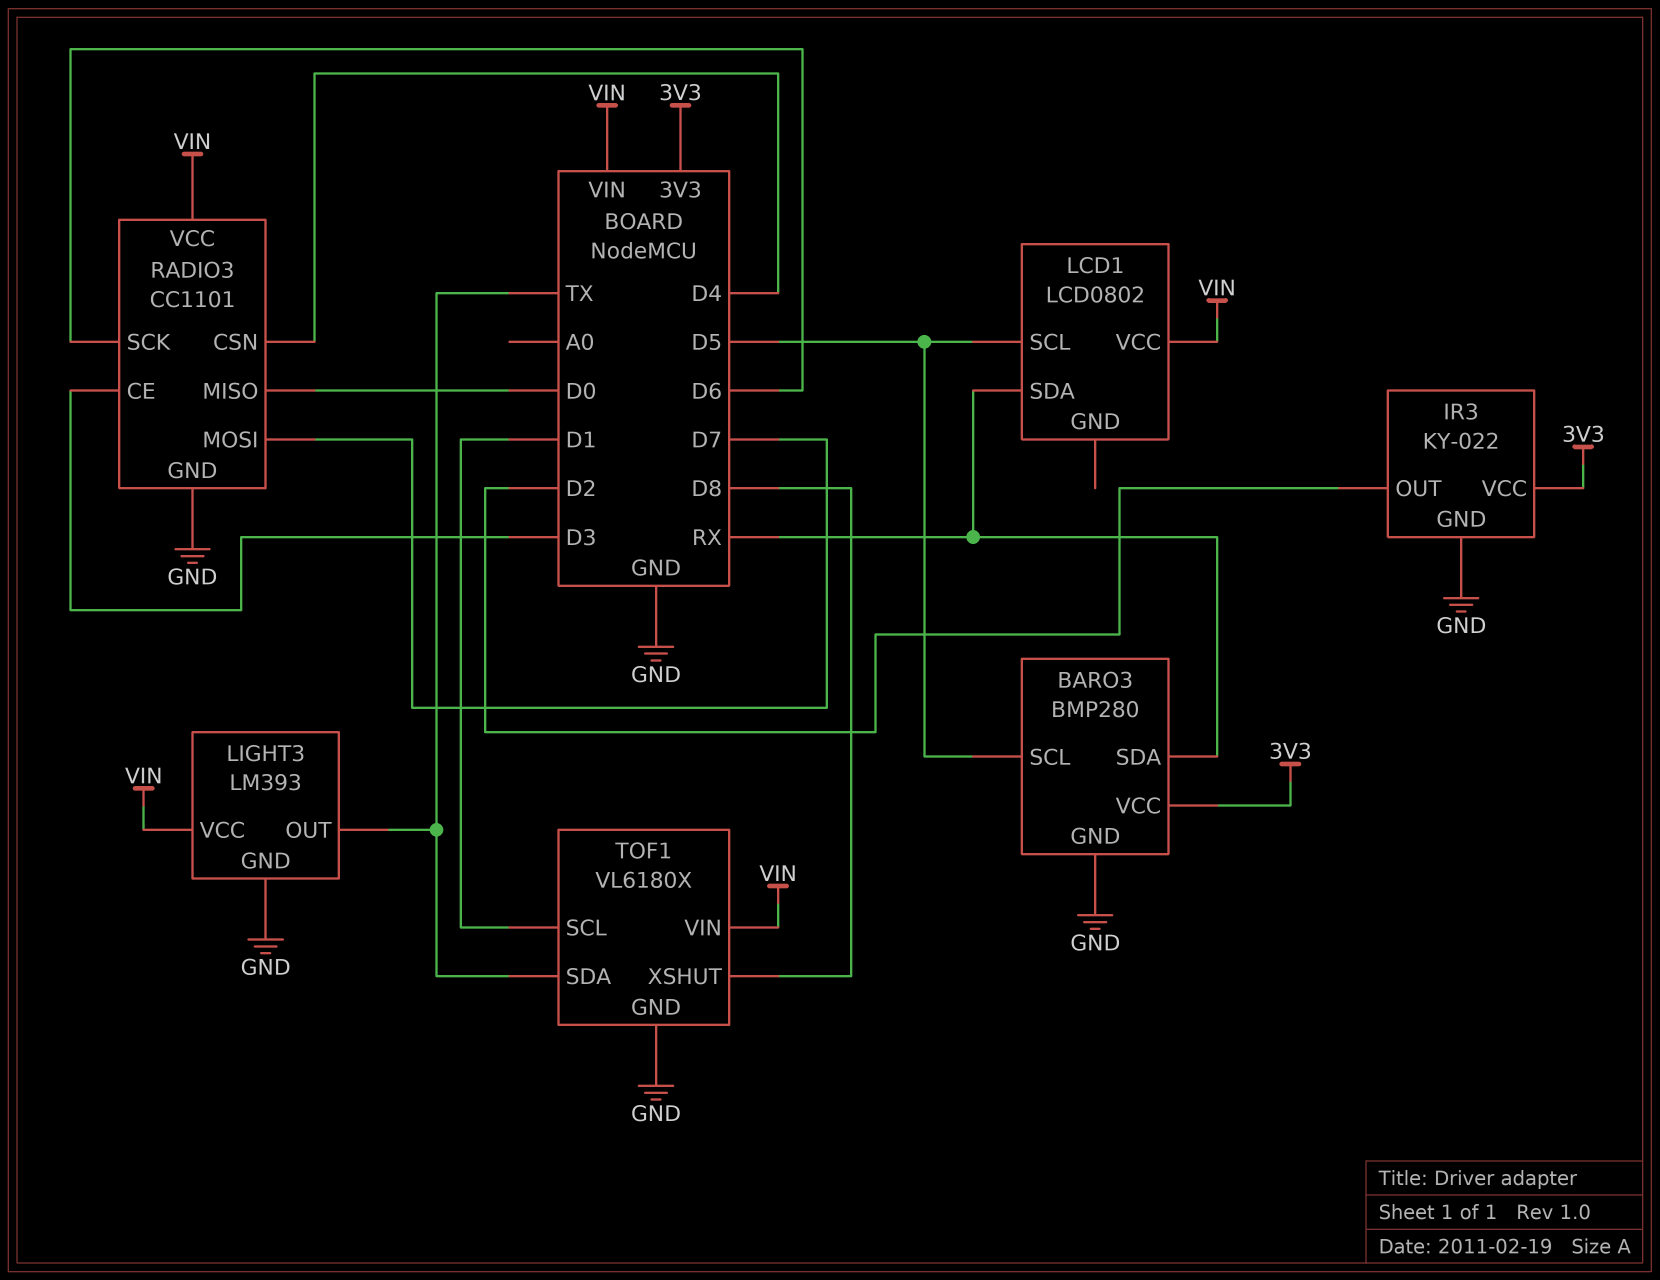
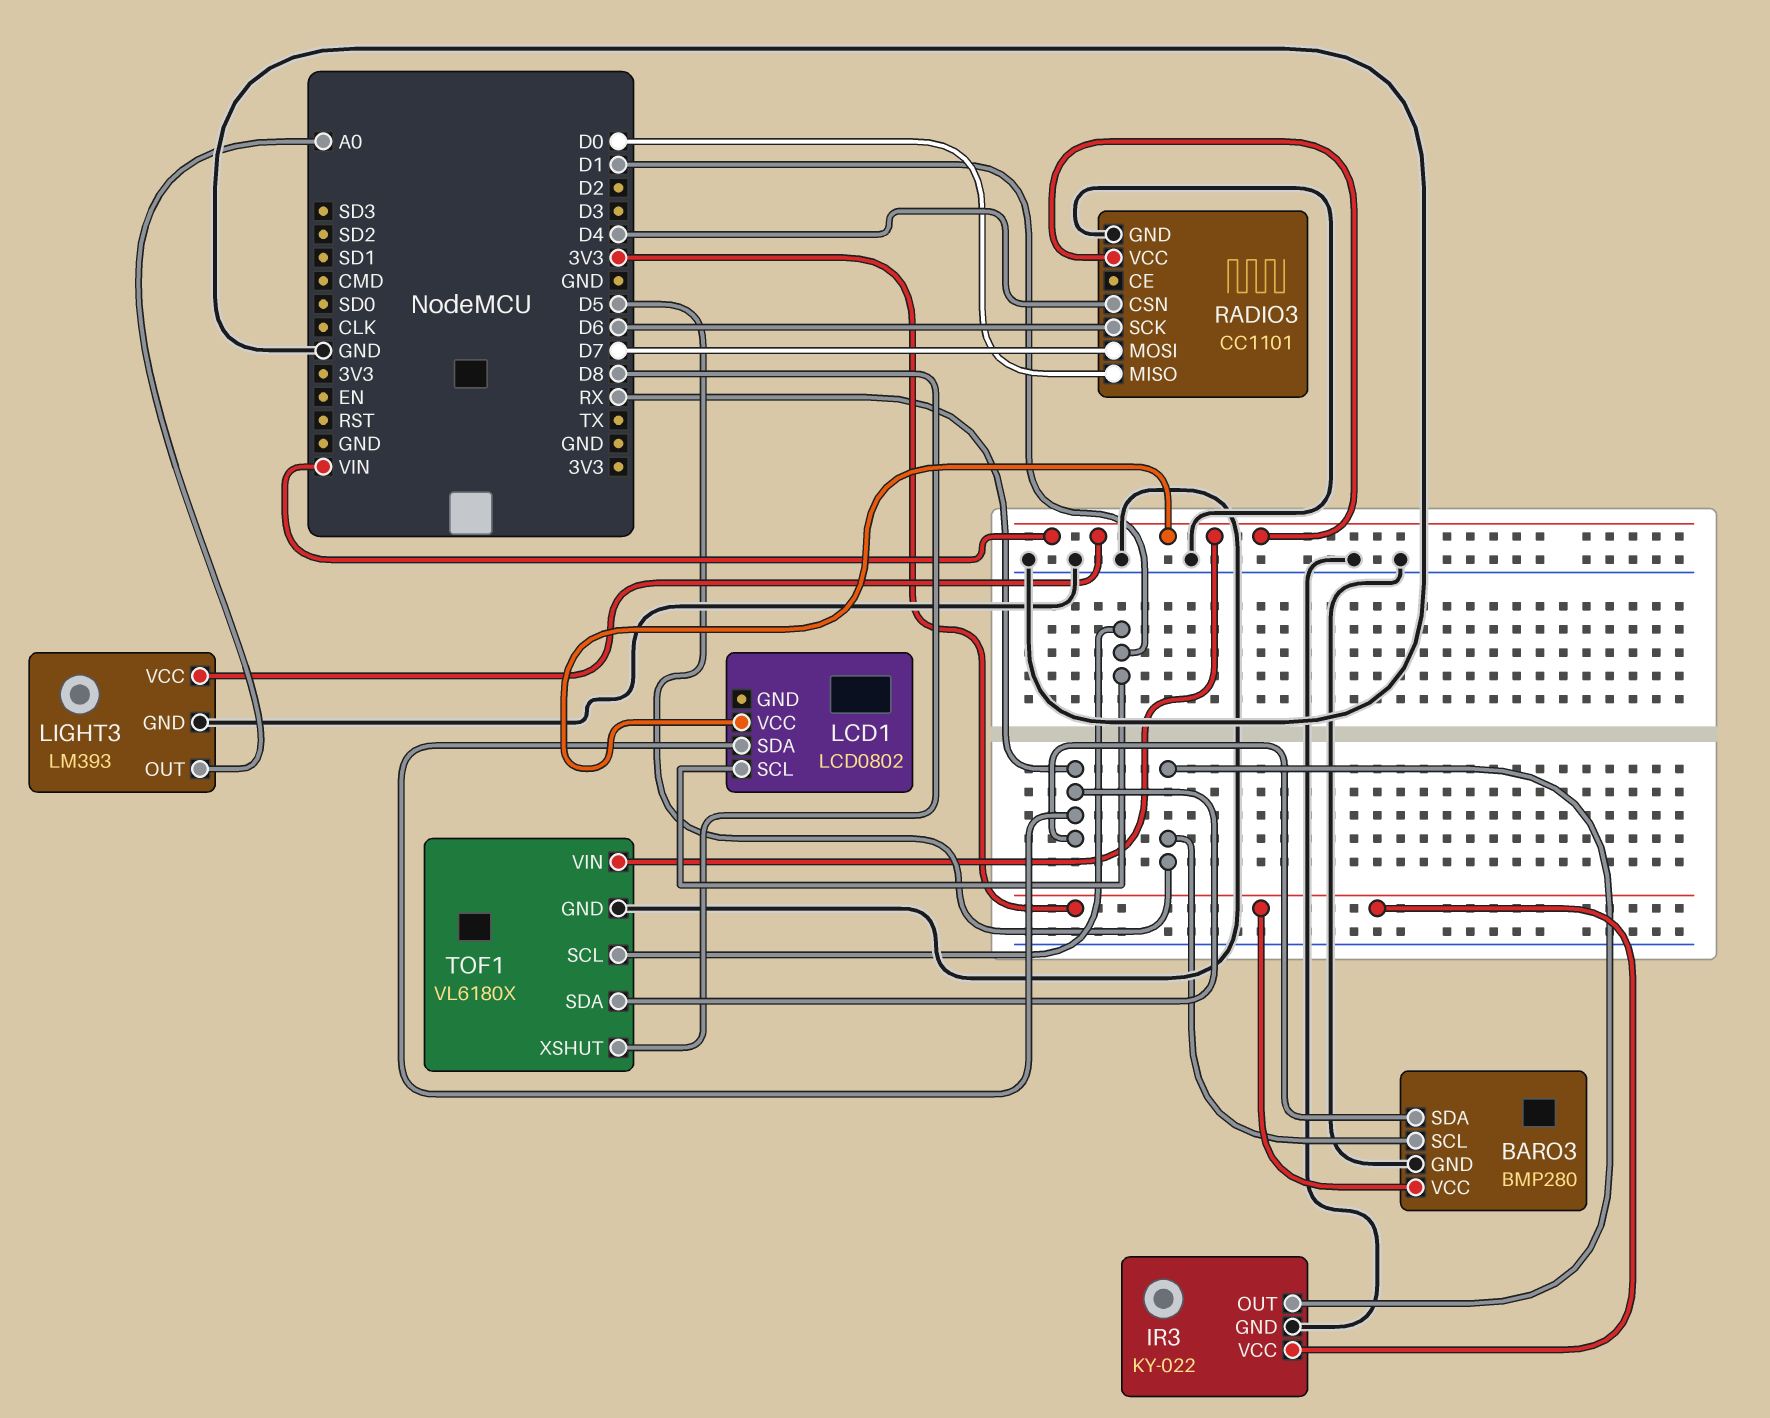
IR3 pin OUT: D2 -> D5
LCD1 pin SCL: D5 -> D1
LIGHT3 pin OUT: TX -> A0
RADIO3 pin CE: D3 -> none
TOF1 pin SDA: TX -> RX

